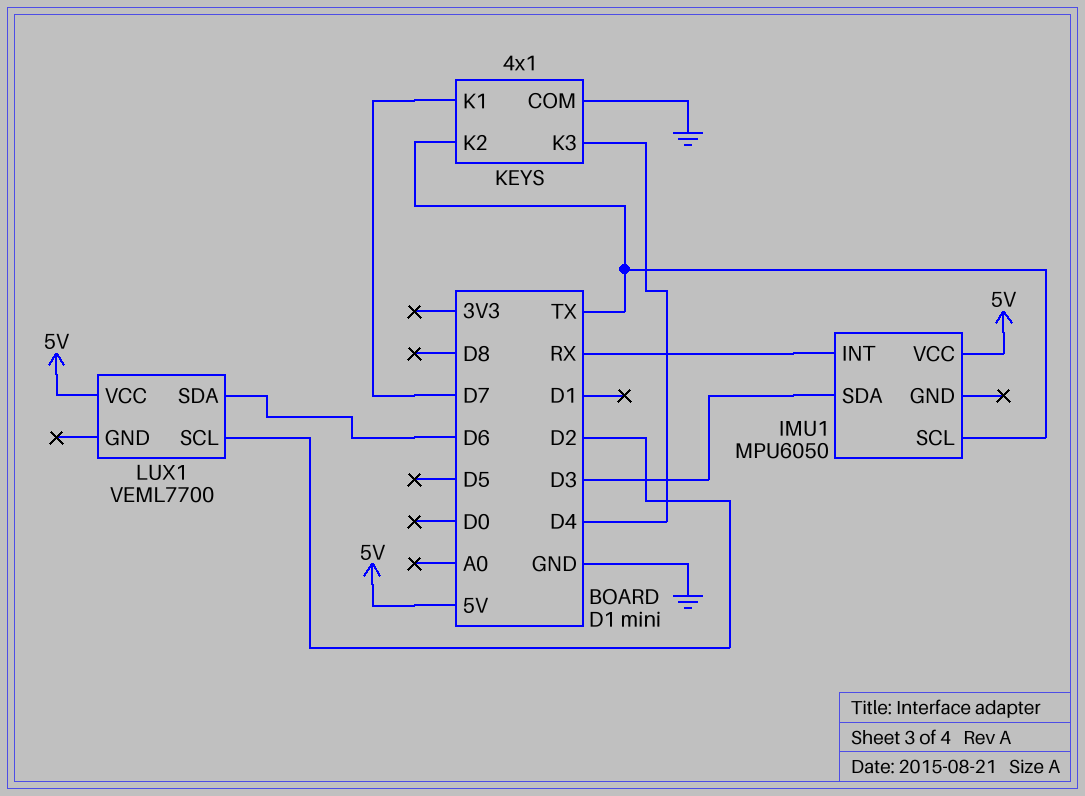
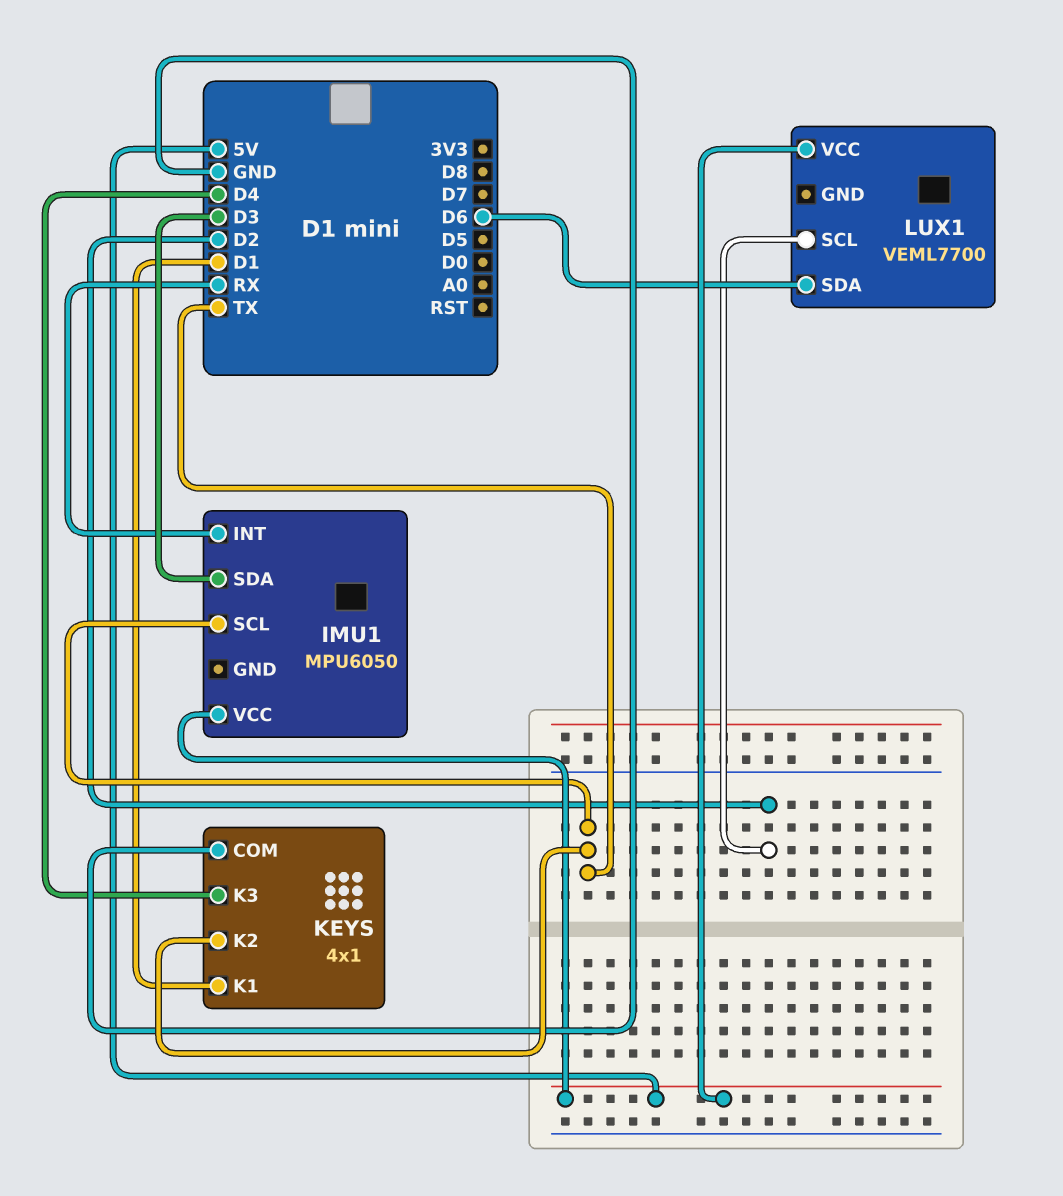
KEYS pin K1: D7 -> D1

